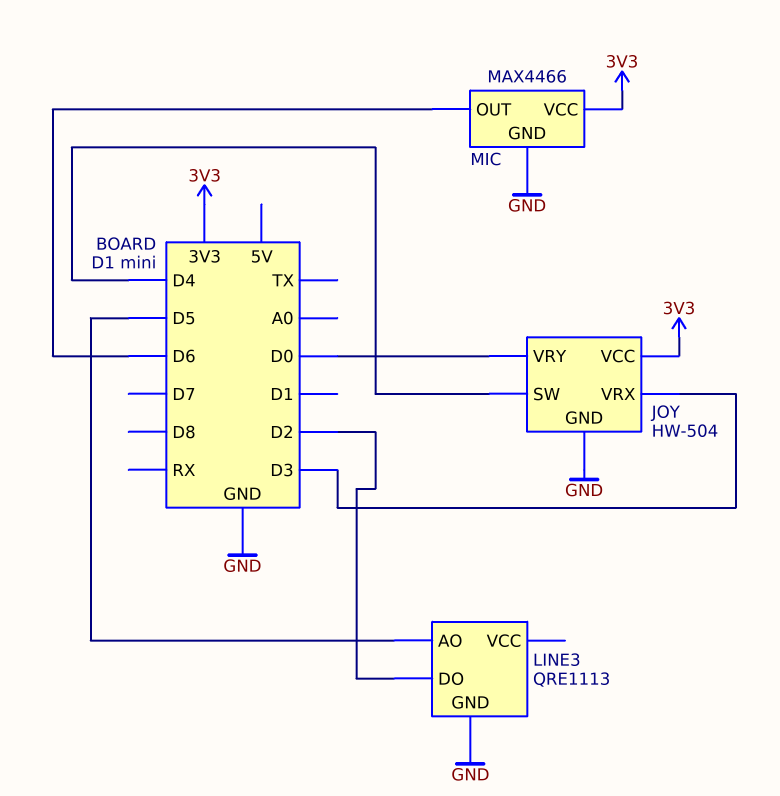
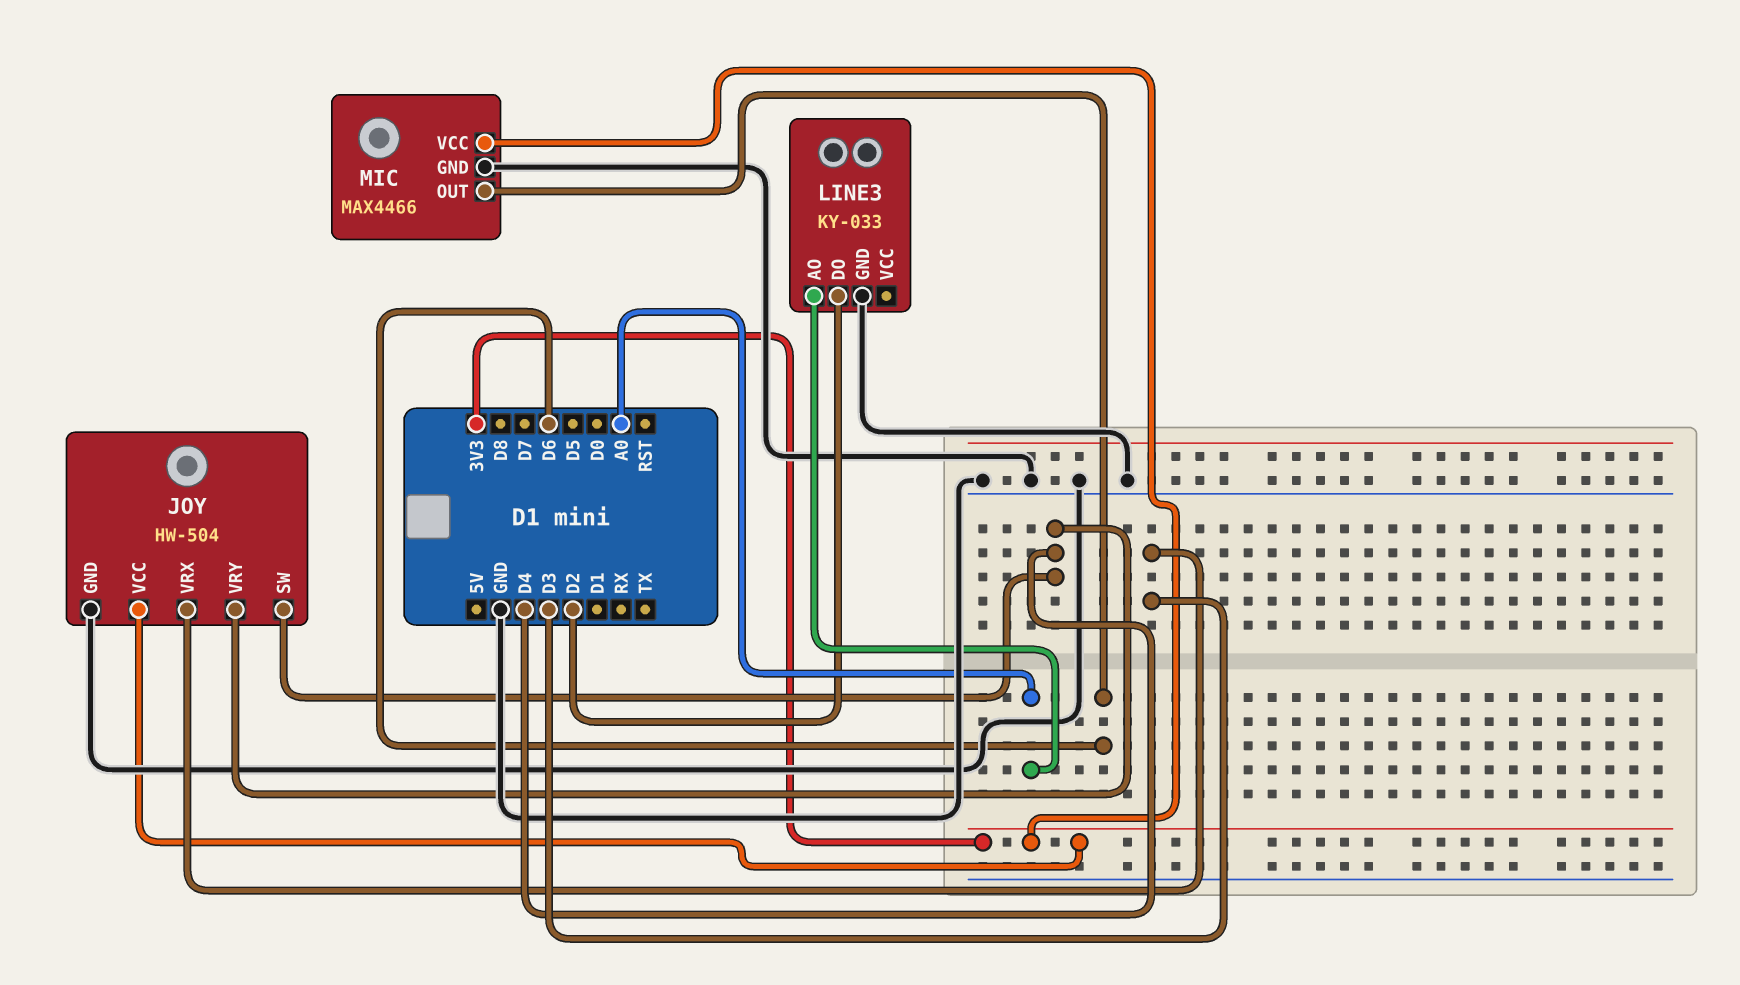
JOY pin VRY: D0 -> D4
LINE3: QRE1113 -> KY-033
LINE3 pin AO: D5 -> A0

